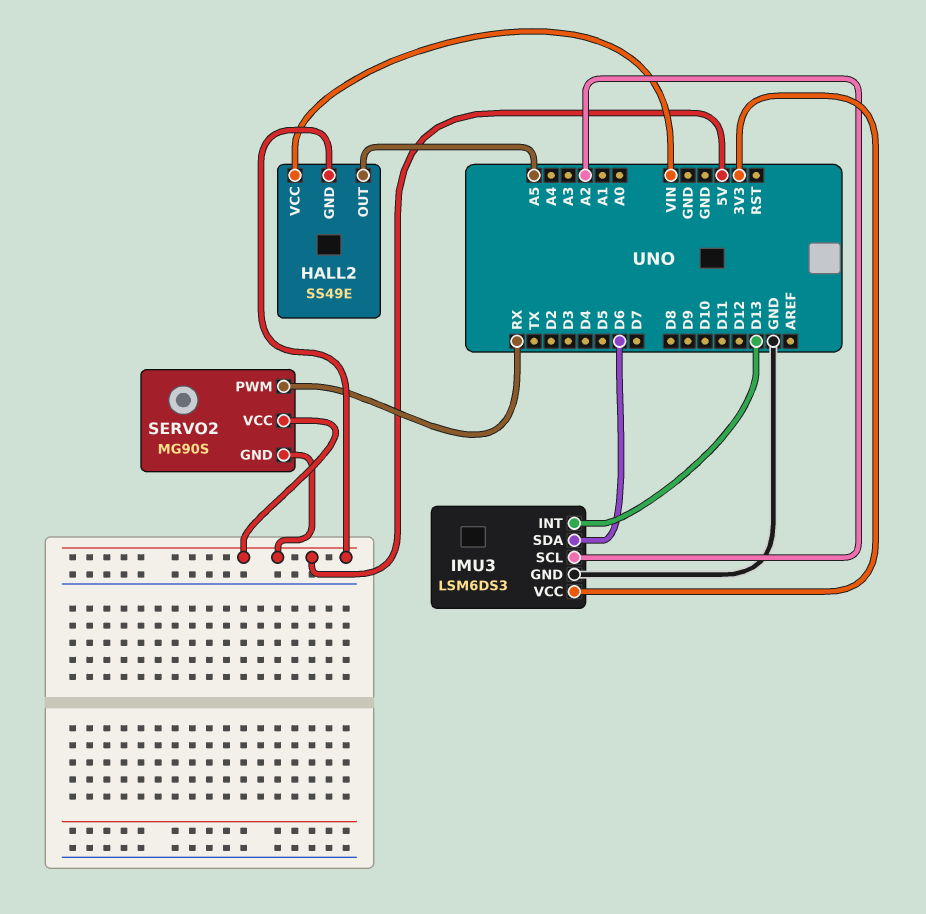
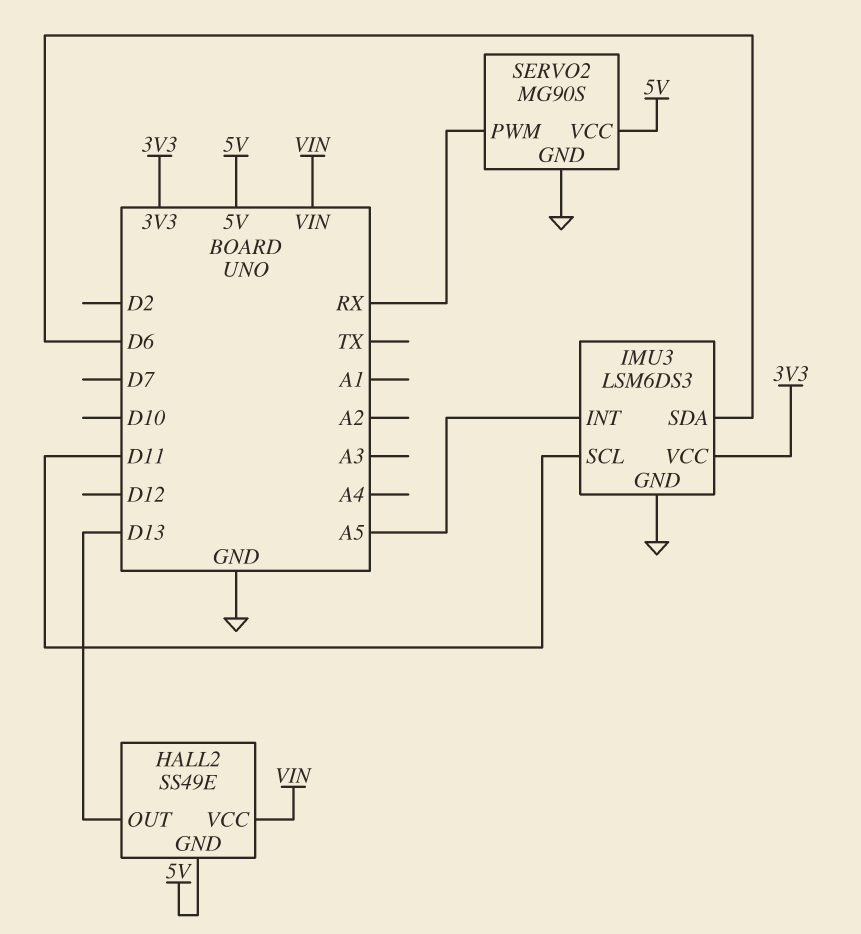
HALL2 pin OUT: A5 -> D13
IMU3 pin INT: D13 -> A5
IMU3 pin SCL: A2 -> D11
SERVO2 pin GND: 5V -> GND

